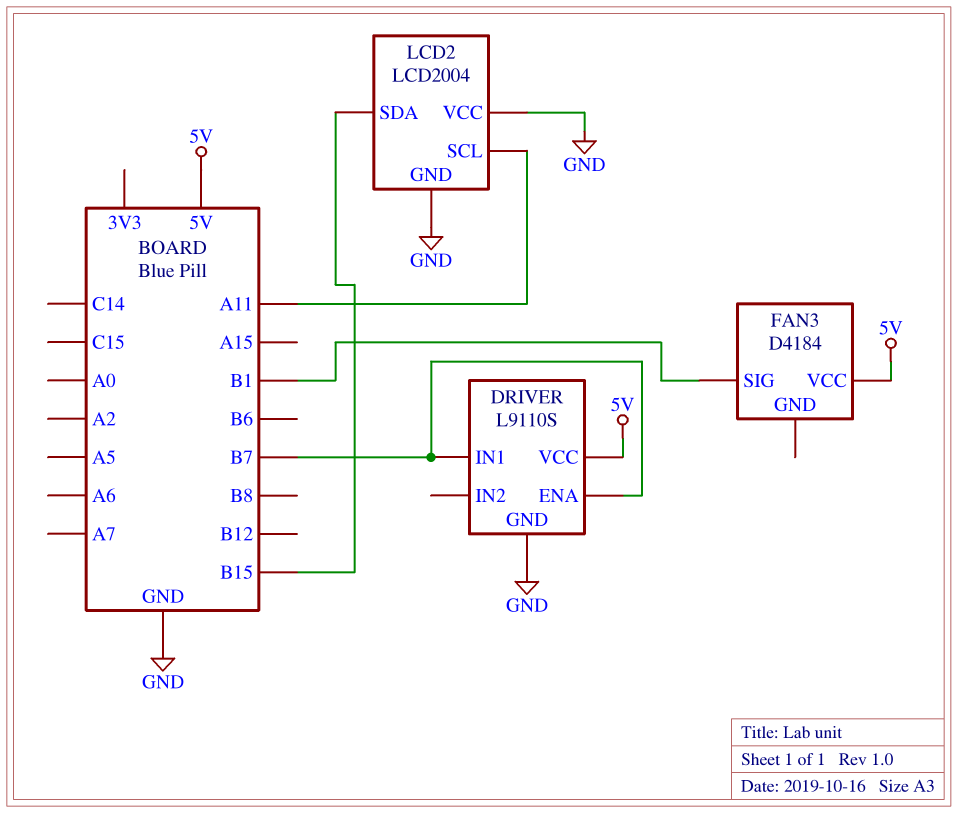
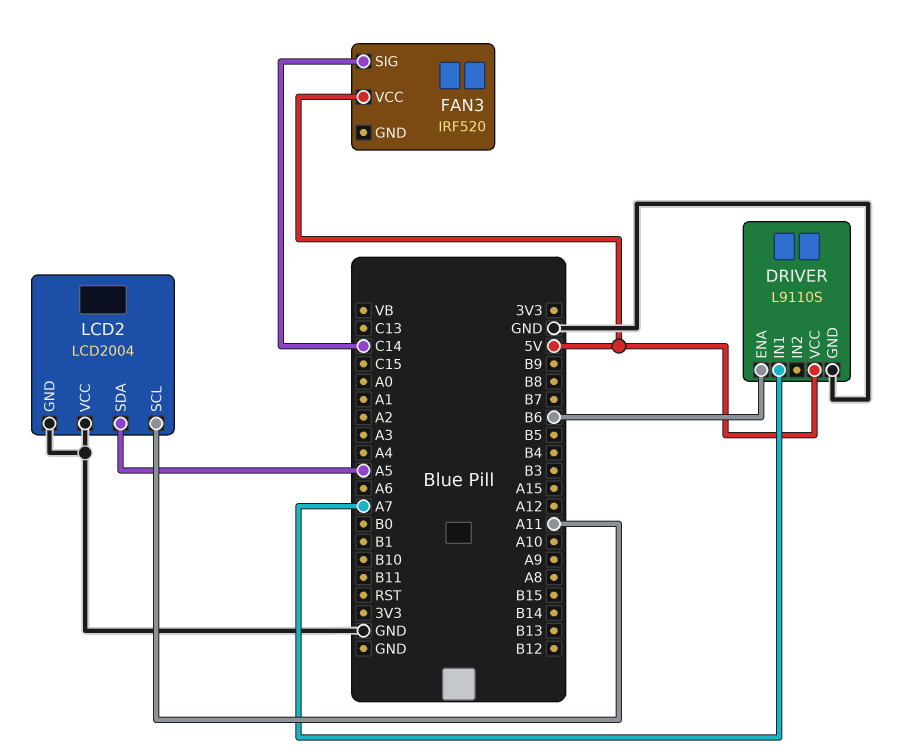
DRIVER pin ENA: B7 -> B6
DRIVER pin IN1: B7 -> A7
FAN3: D4184 -> IRF520
FAN3 pin SIG: B1 -> C14
LCD2 pin SDA: B15 -> A5

